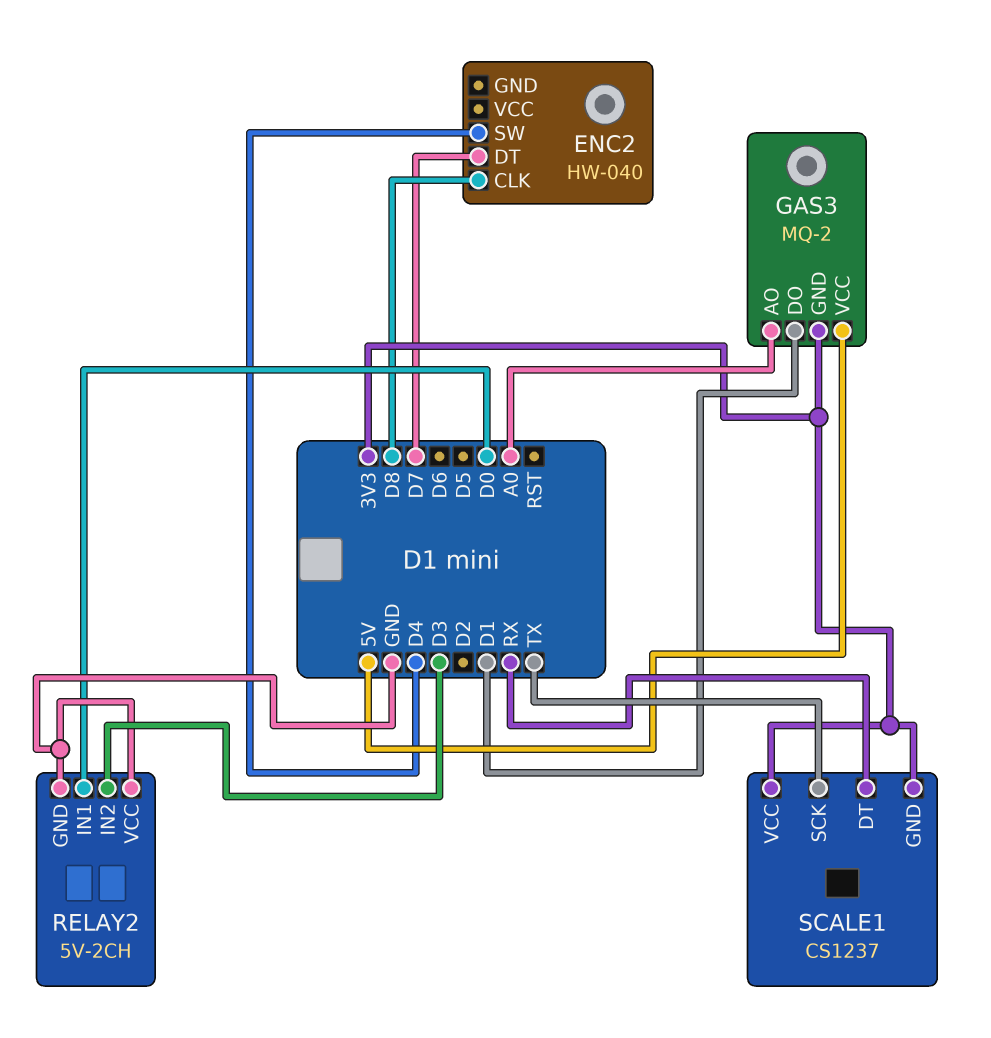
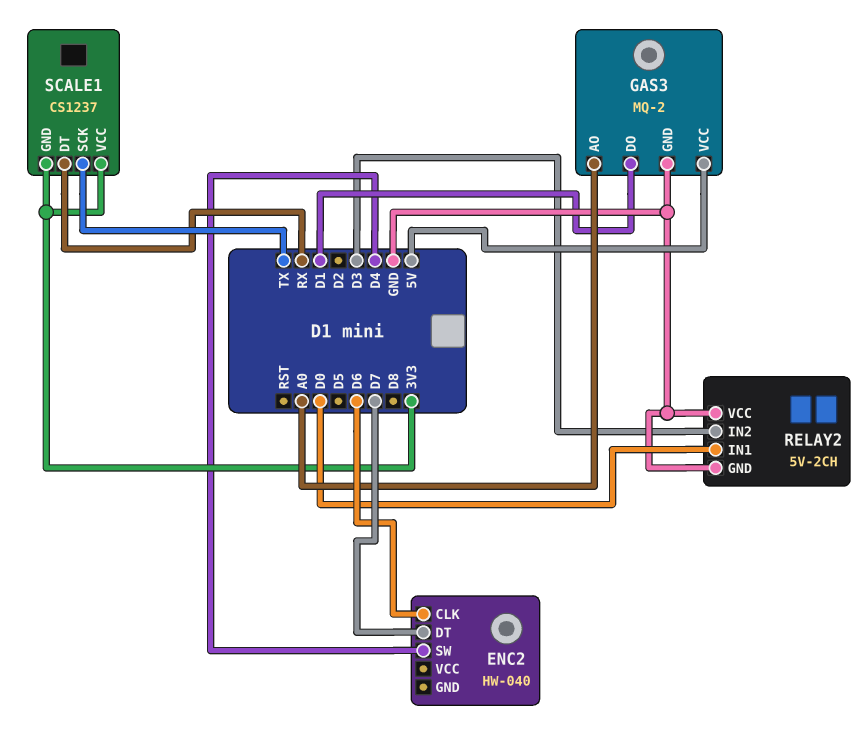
ENC2 pin CLK: D8 -> D6
GAS3 pin GND: 3V3 -> GND

